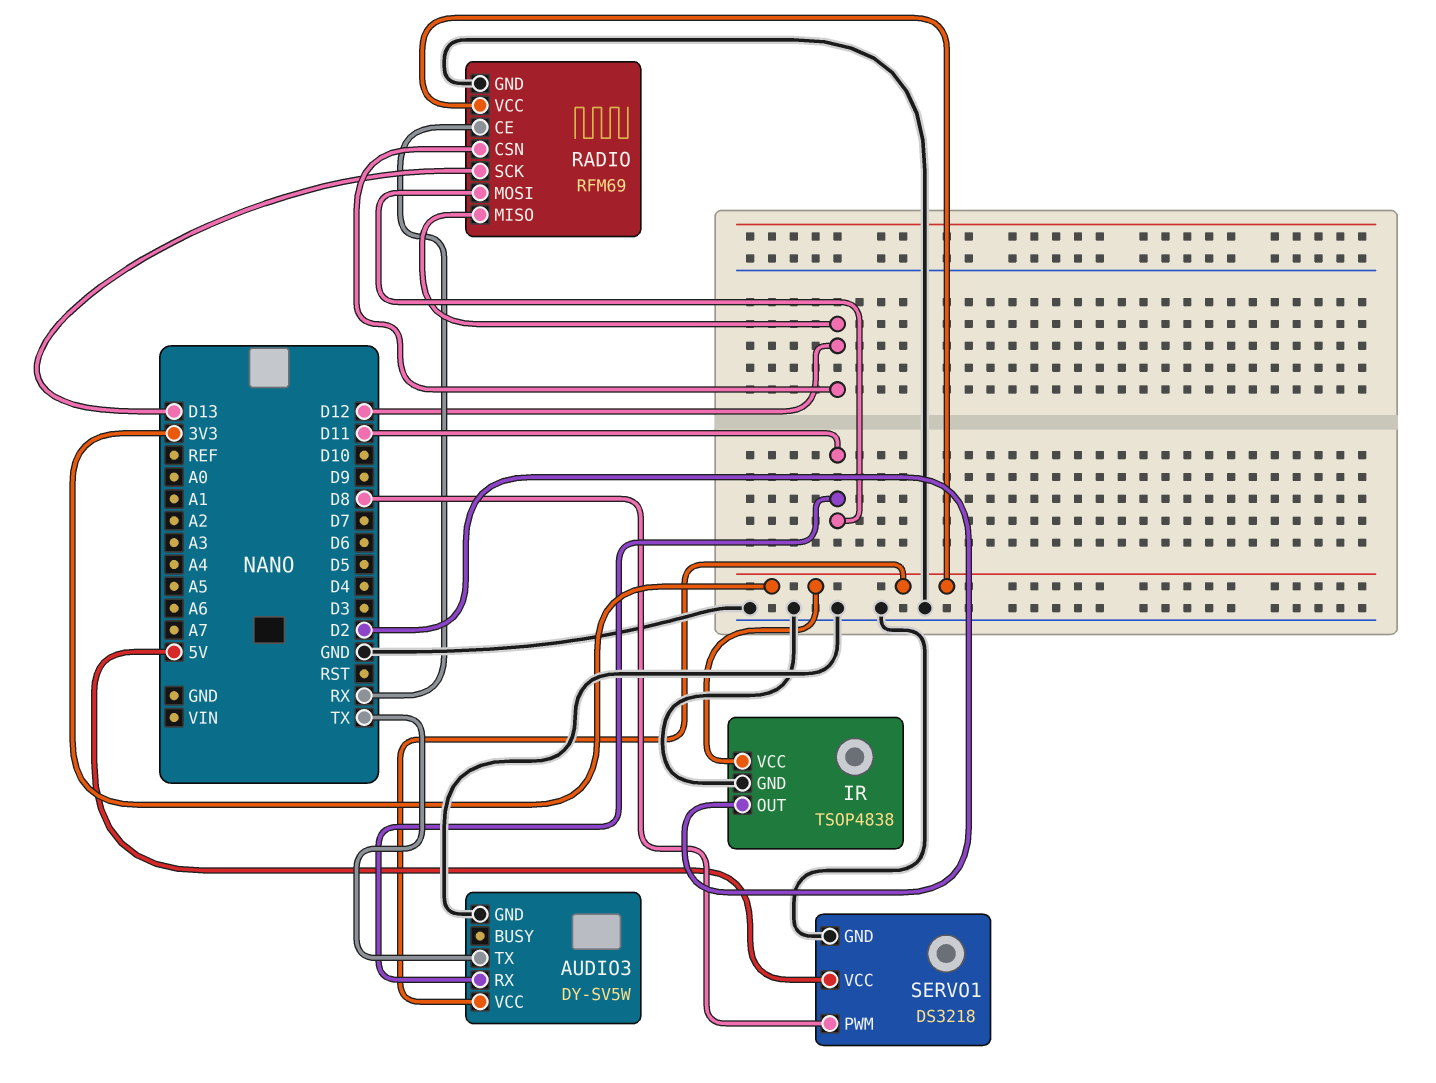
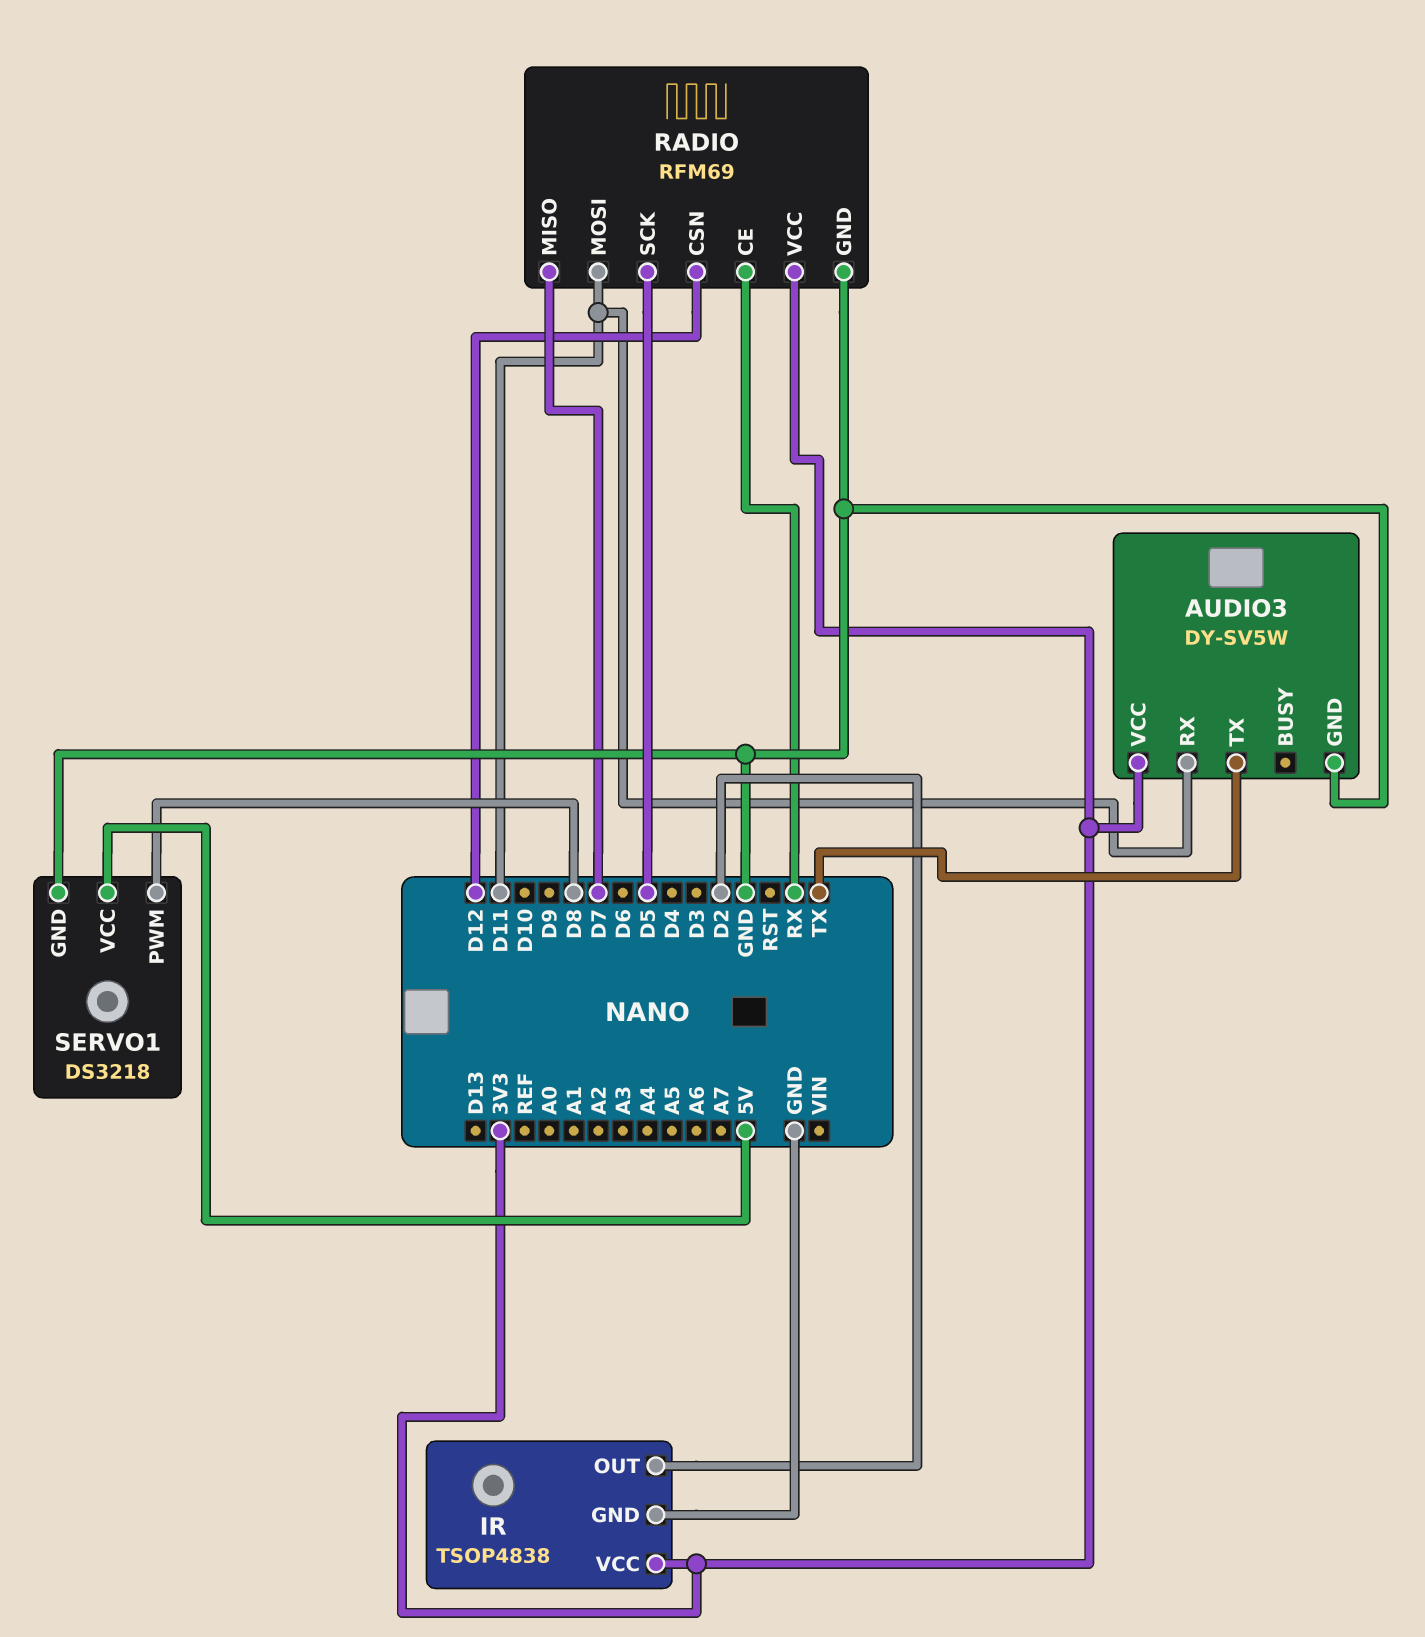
RADIO pin MISO: D12 -> D7
RADIO pin SCK: D13 -> D5

